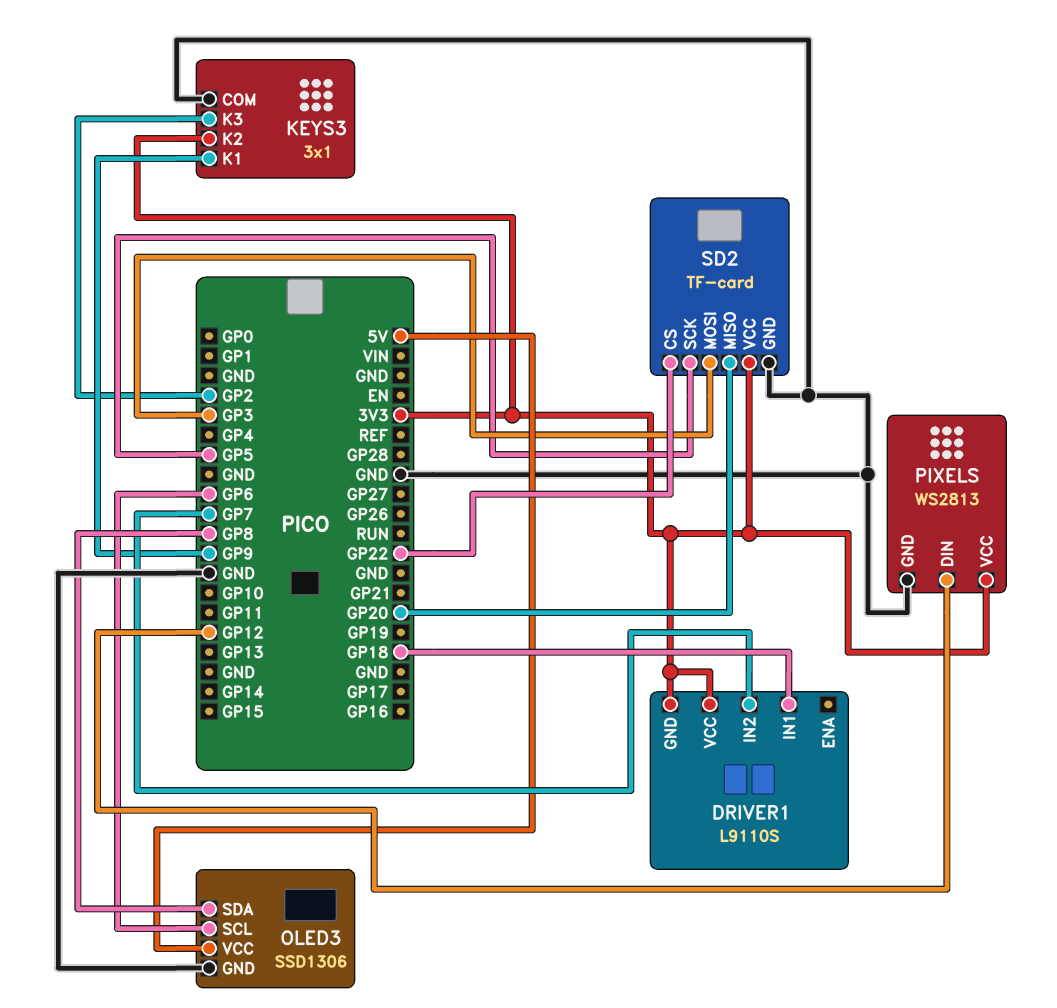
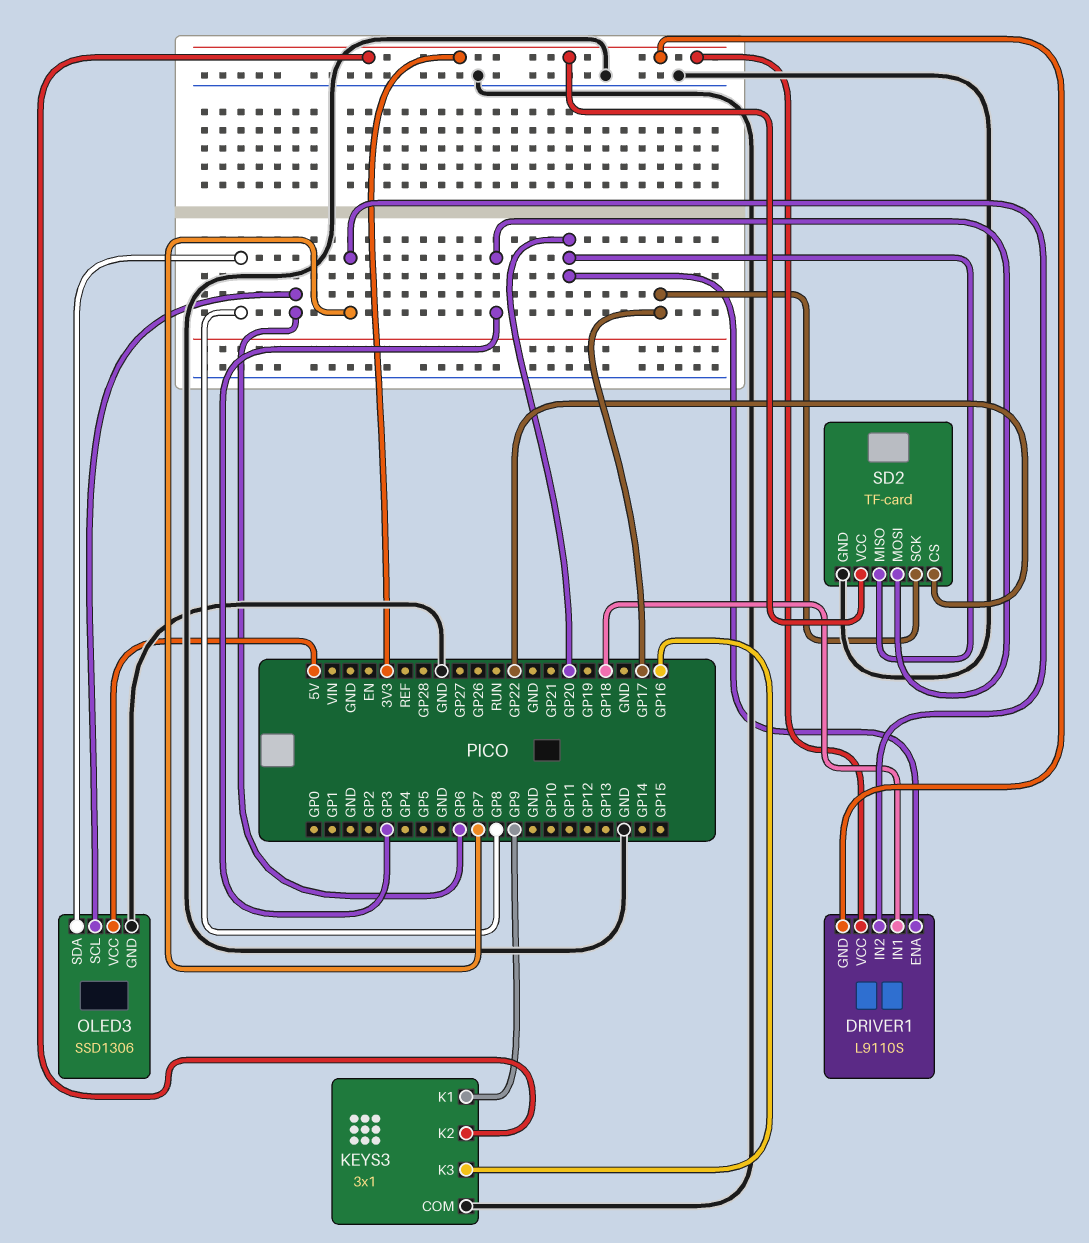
DRIVER1 pin ENA: none -> GP20
KEYS3 pin K3: GP2 -> GP16
PIXELS: WS2813 -> none
PIXELS pin DIN: GP12 -> none
PIXELS pin GND: GND -> none
PIXELS pin VCC: 3V3 -> none
SD2 pin SCK: GP5 -> GP17

